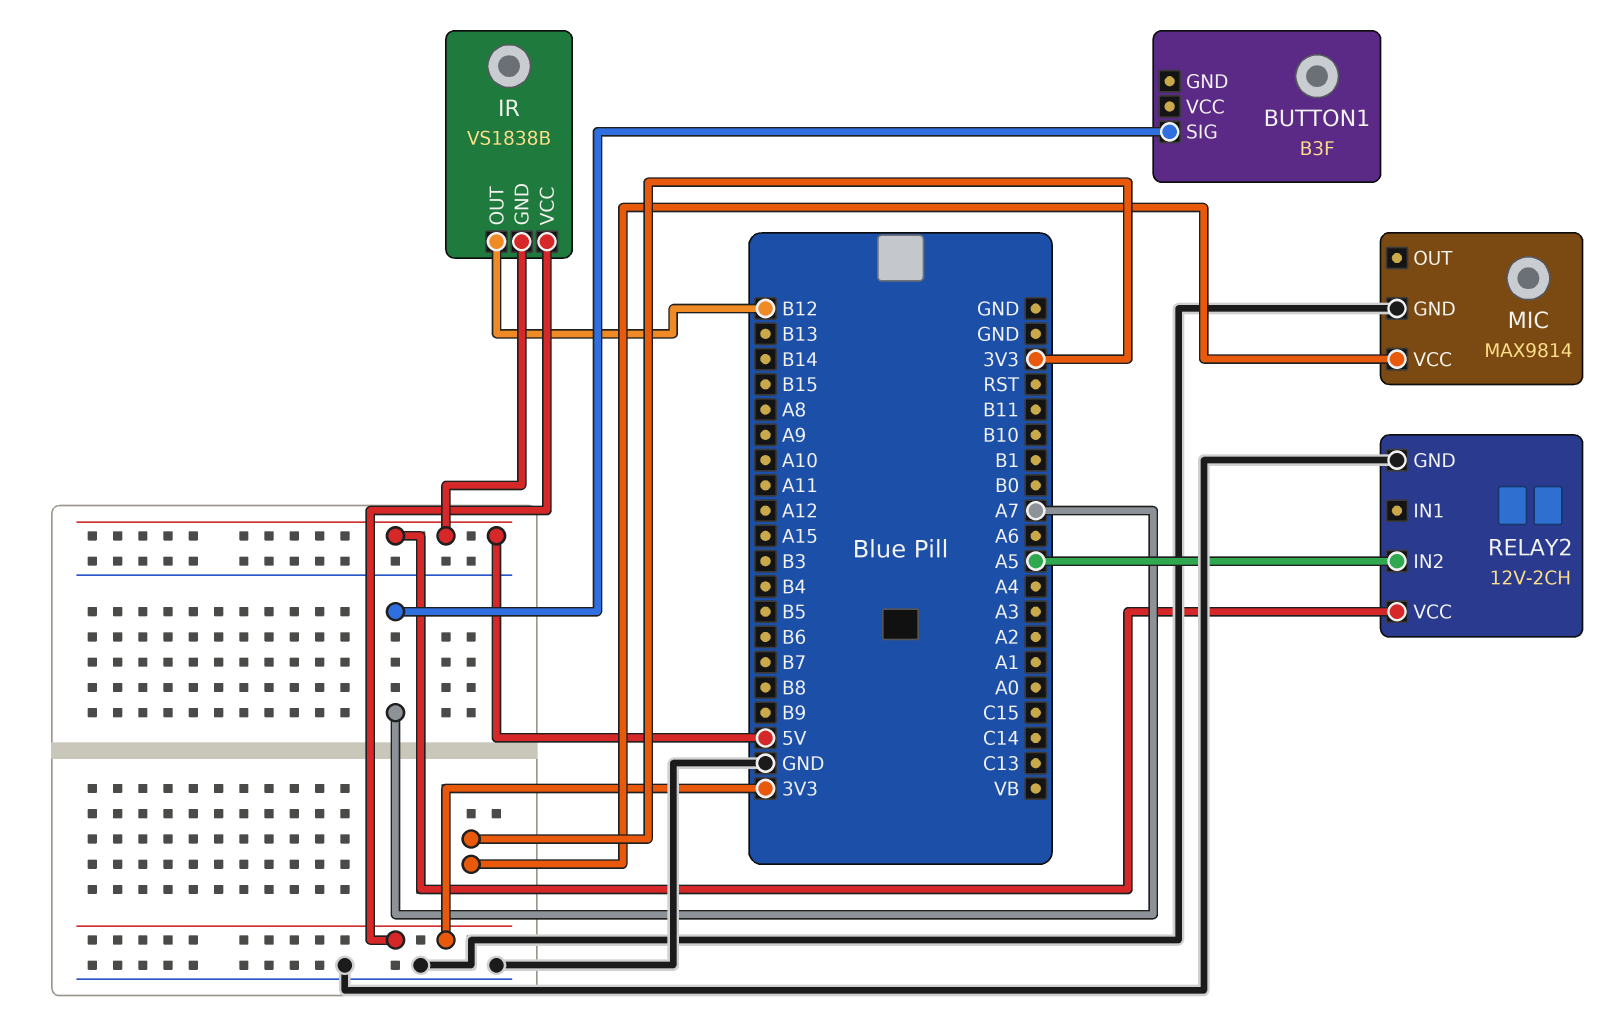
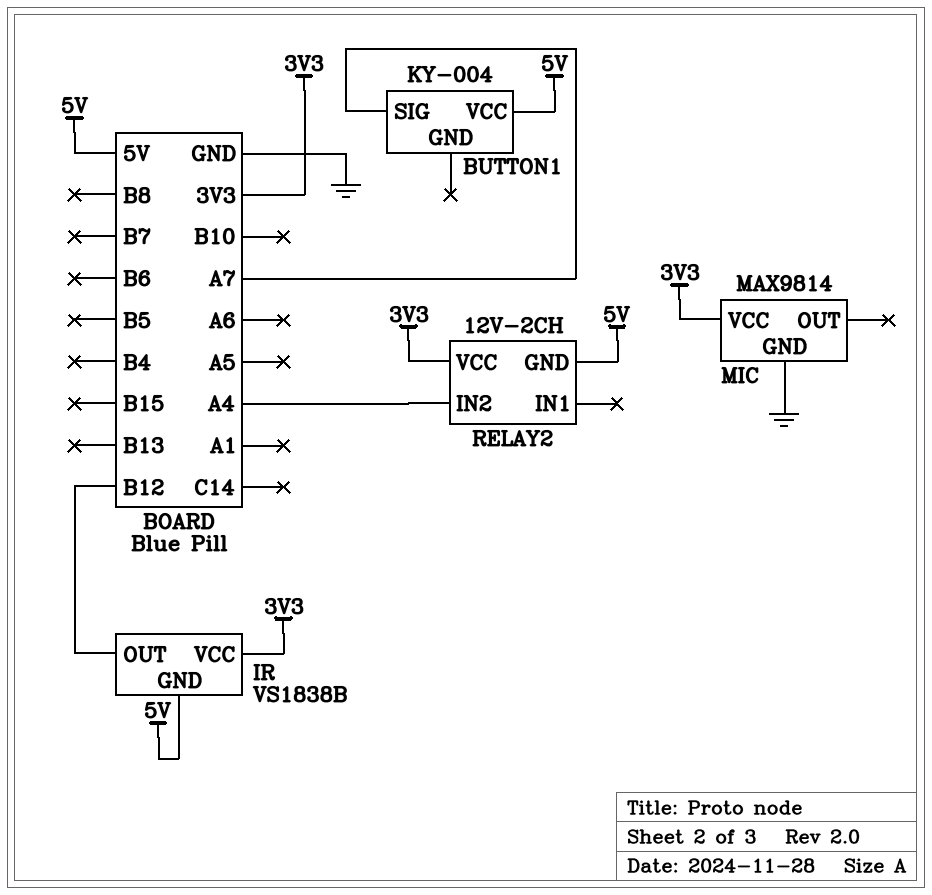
BUTTON1: B3F -> KY-004
BUTTON1 pin VCC: none -> 5V
RELAY2 pin GND: GND -> 5V
RELAY2 pin IN2: A5 -> A4
RELAY2 pin VCC: 5V -> 3V3

